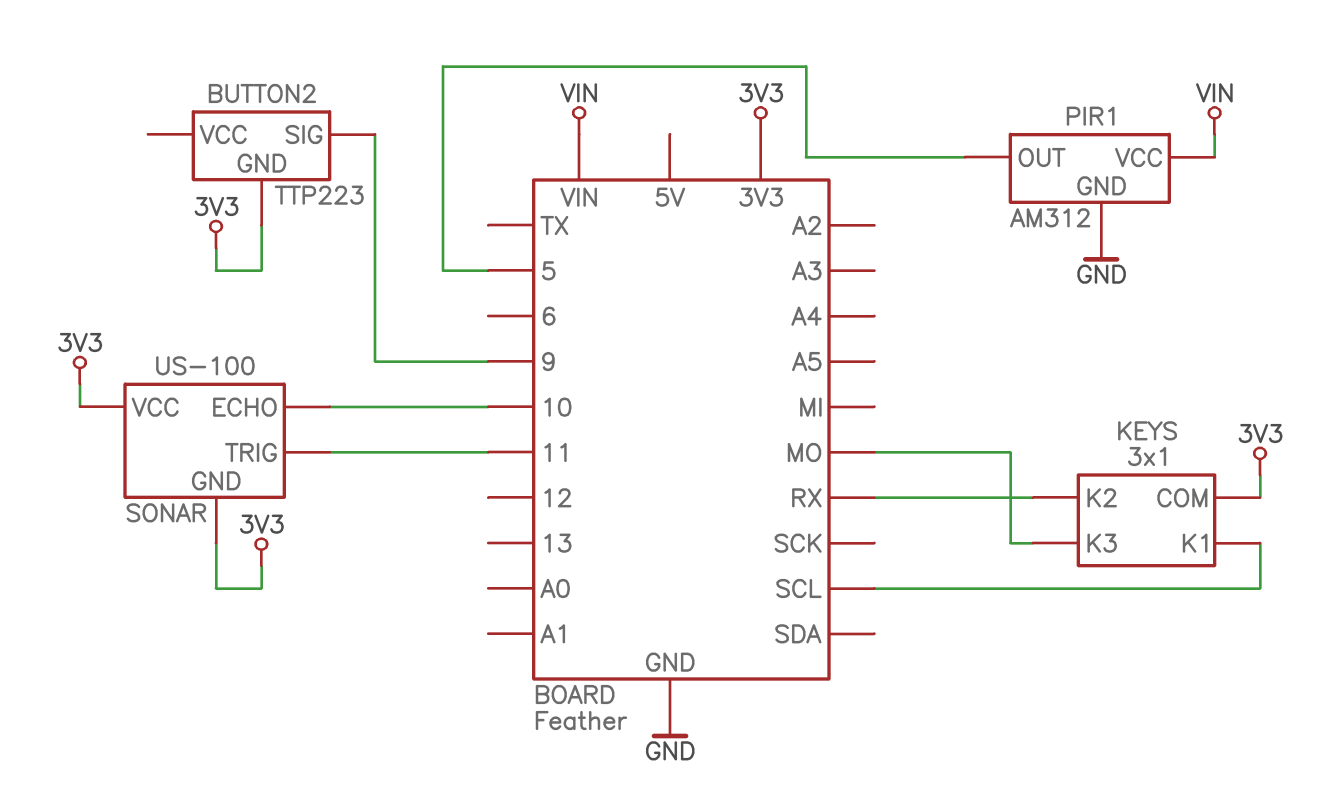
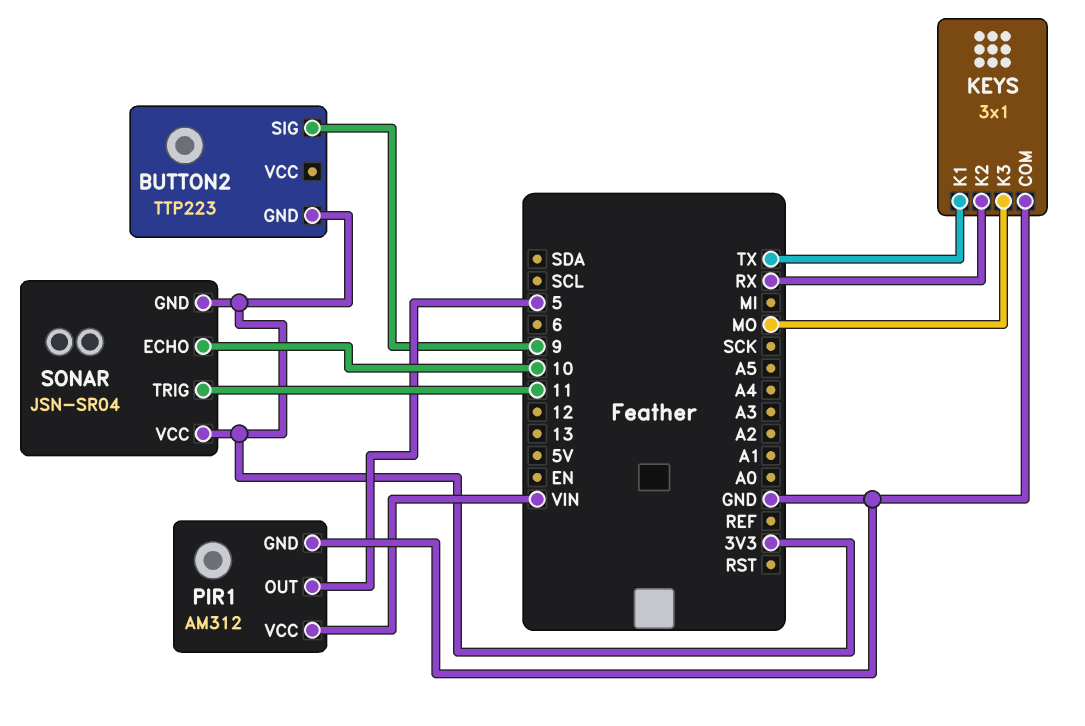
KEYS pin COM: 3V3 -> GND
KEYS pin K1: SCL -> TX
SONAR: US-100 -> JSN-SR04

